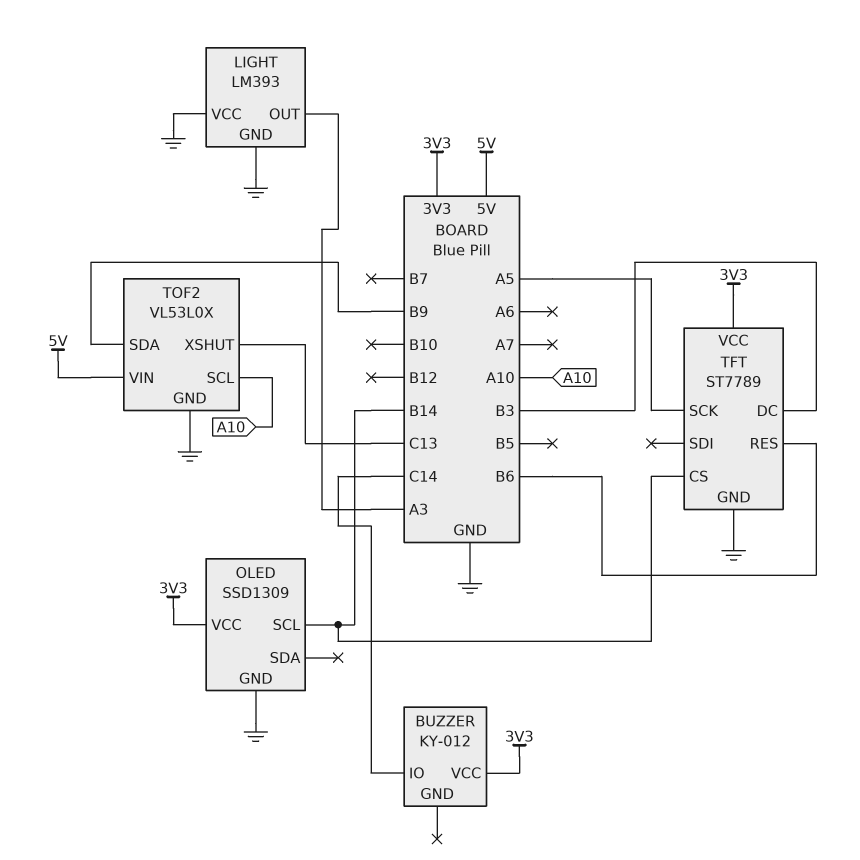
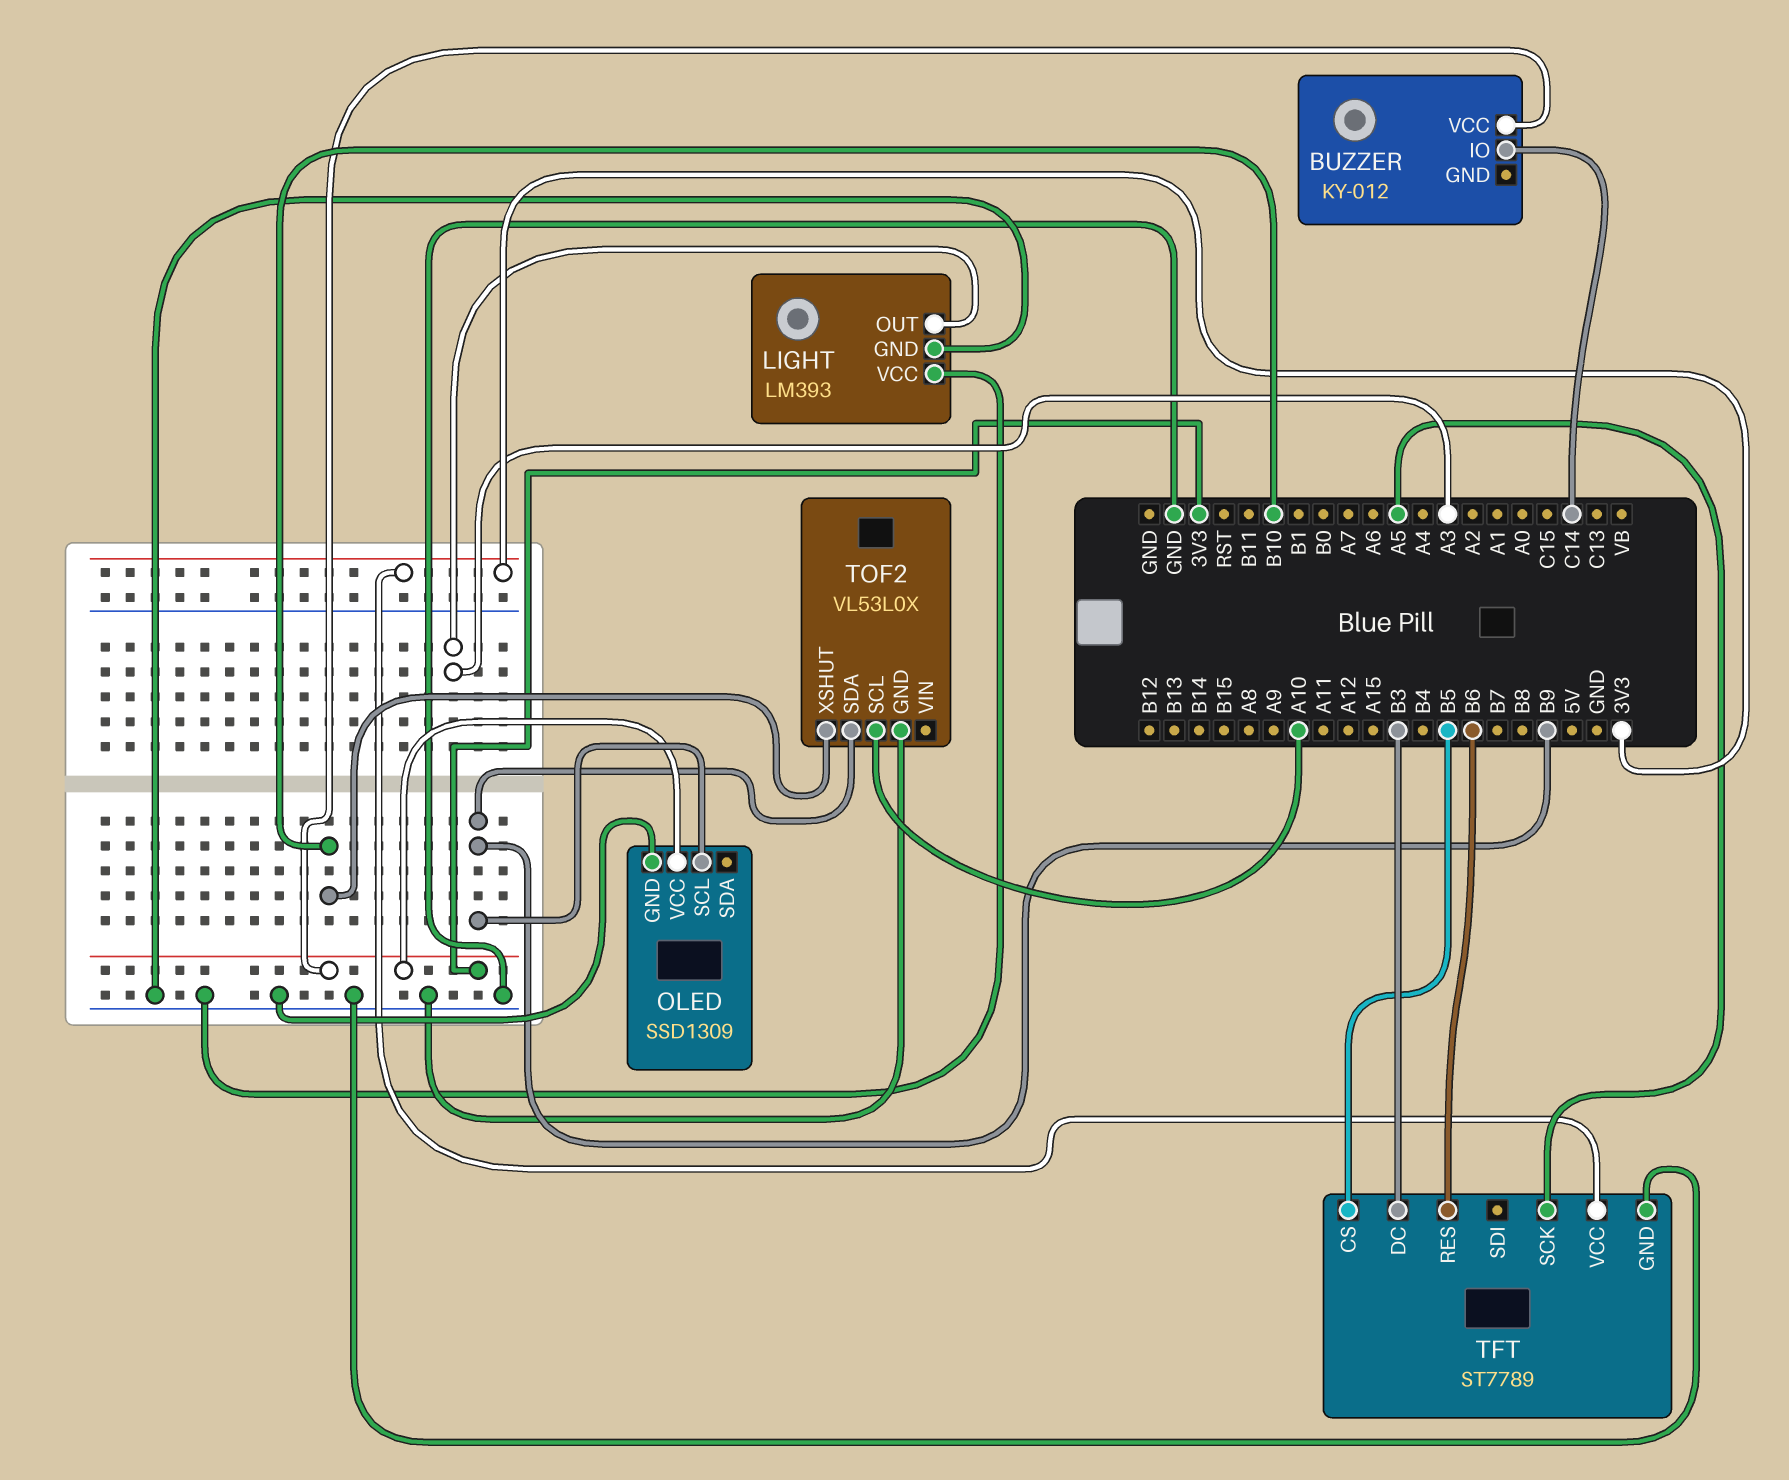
OLED pin SCL: B14 -> B9
TFT pin CS: B14 -> B5
TOF2 pin VIN: 5V -> none
TOF2 pin XSHUT: C13 -> B10

